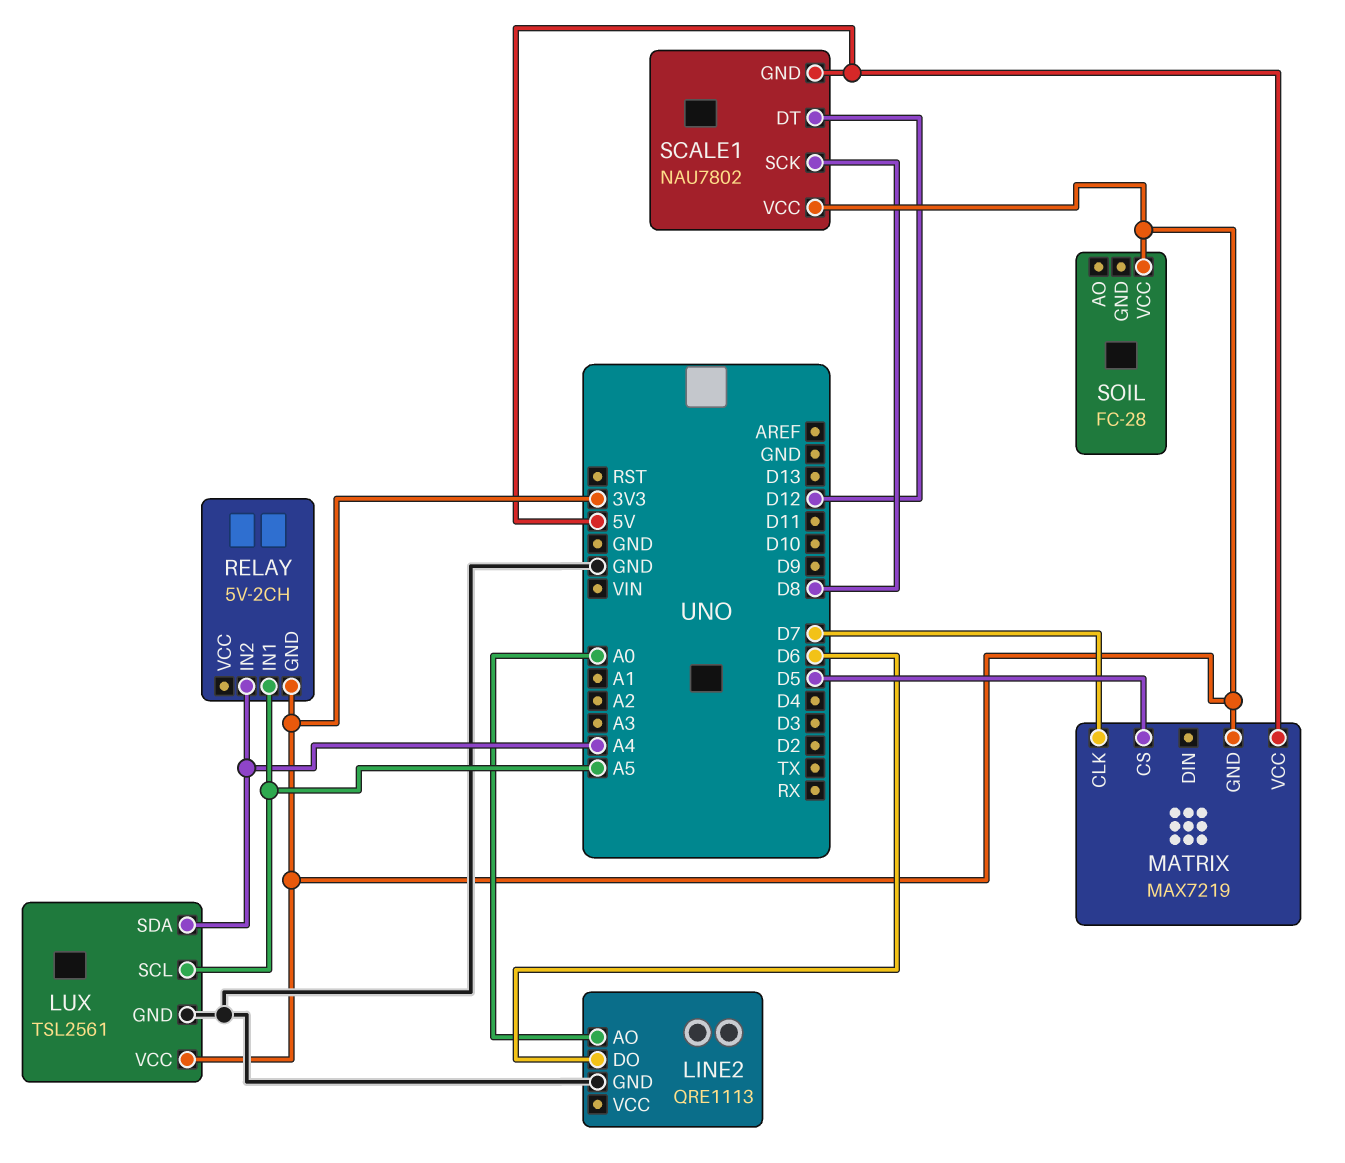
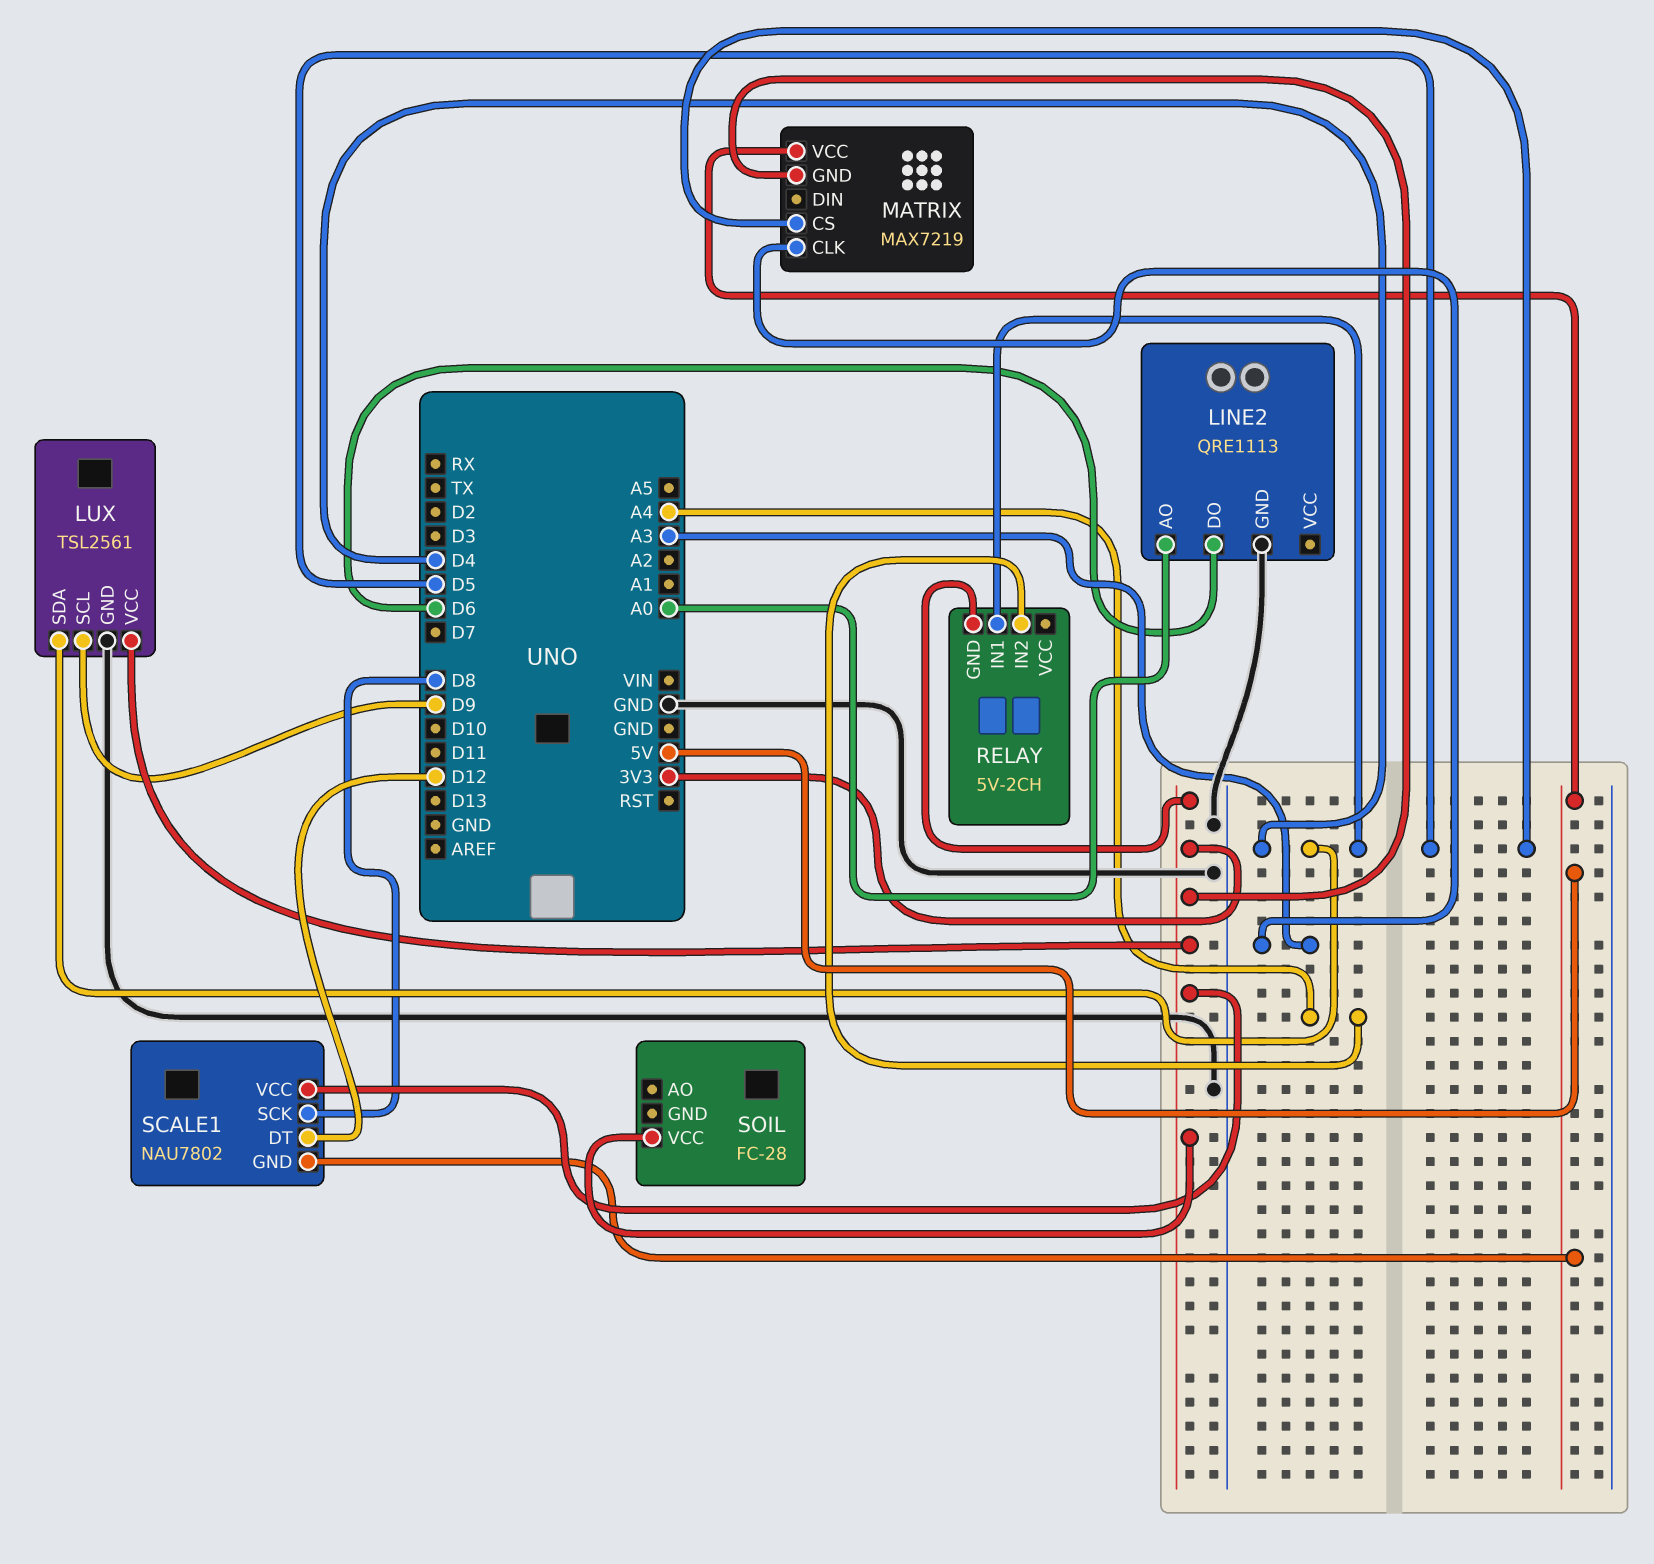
LUX pin SCL: A5 -> D9
LUX pin SDA: A4 -> D4
MATRIX pin CLK: D7 -> A3
RELAY pin IN1: A5 -> D4

